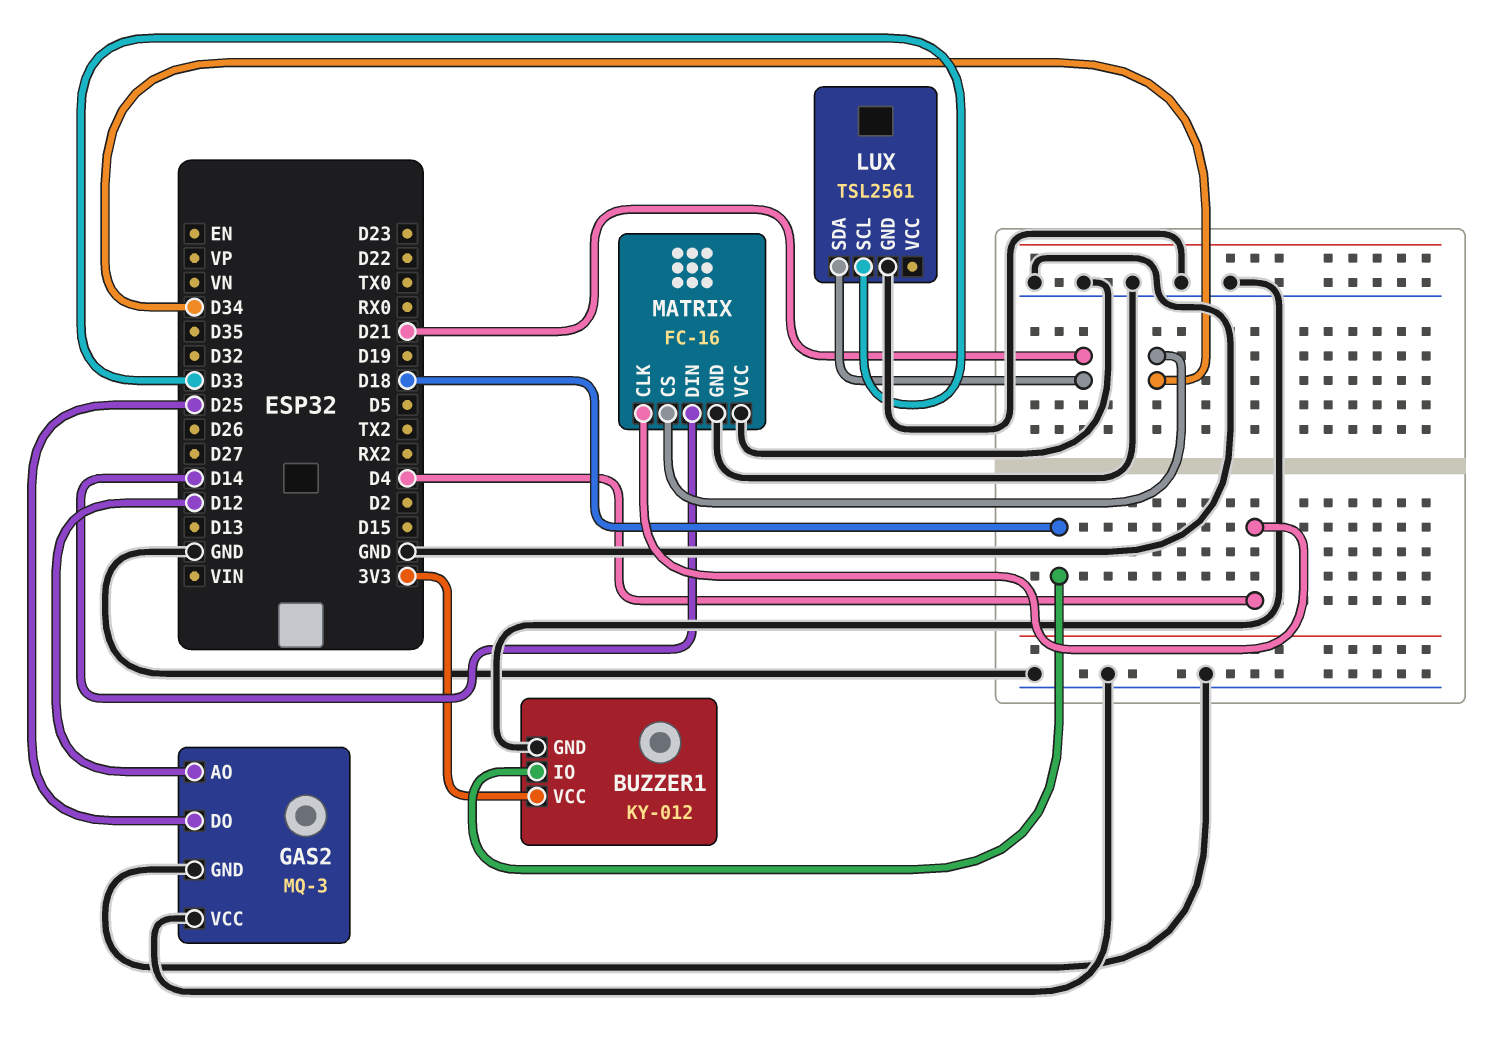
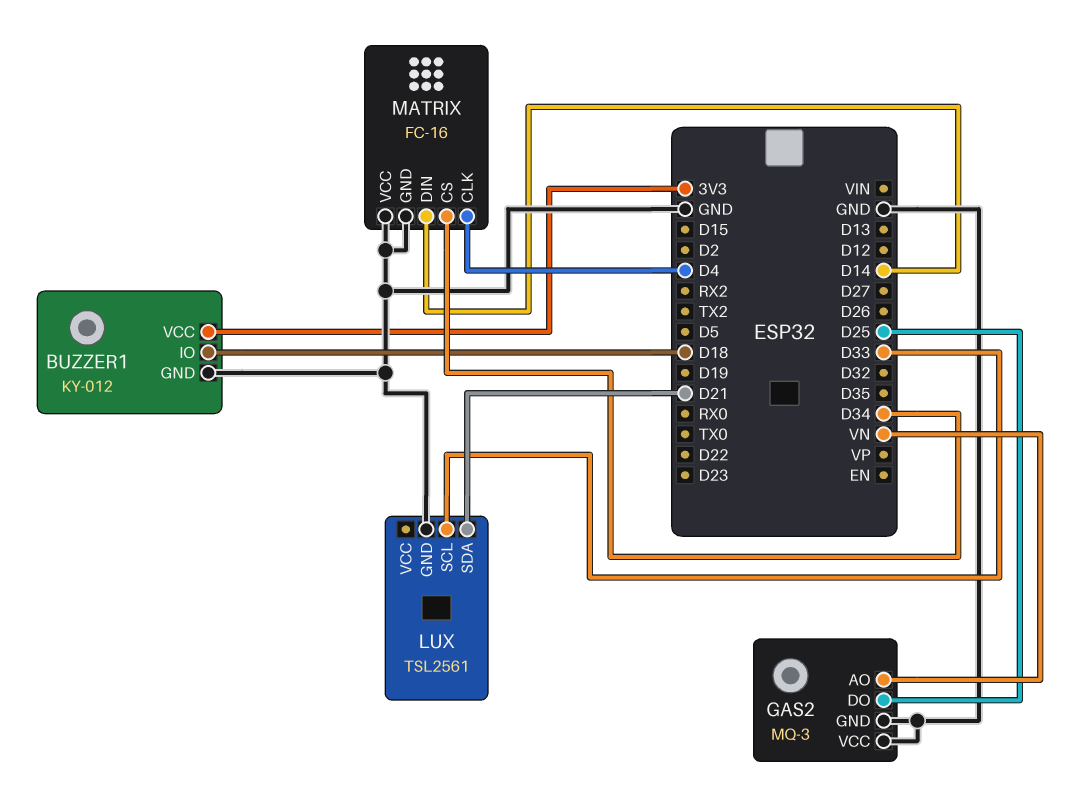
GAS2 pin AO: D12 -> VN

